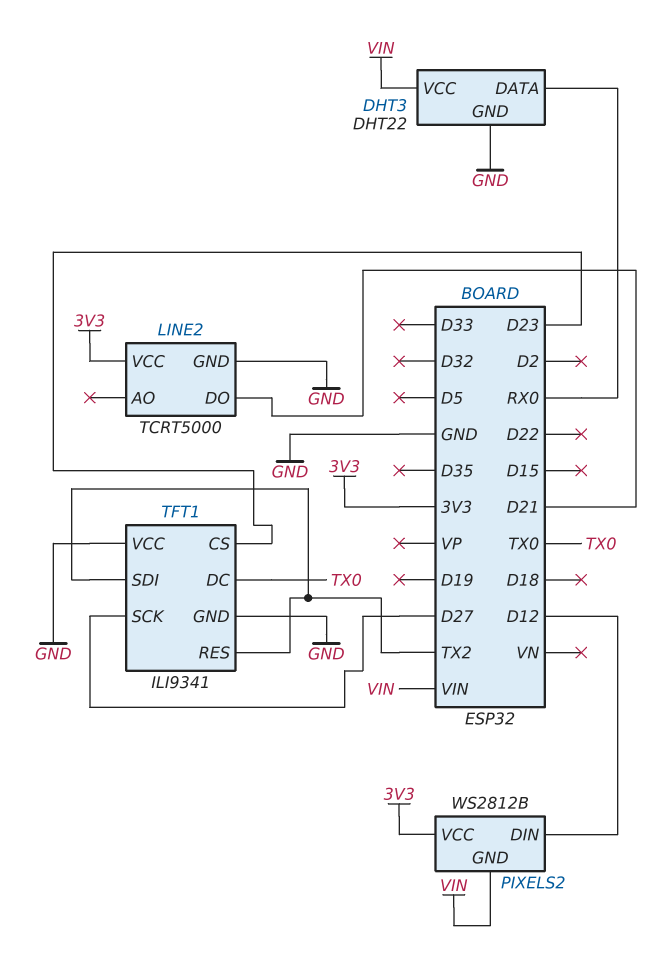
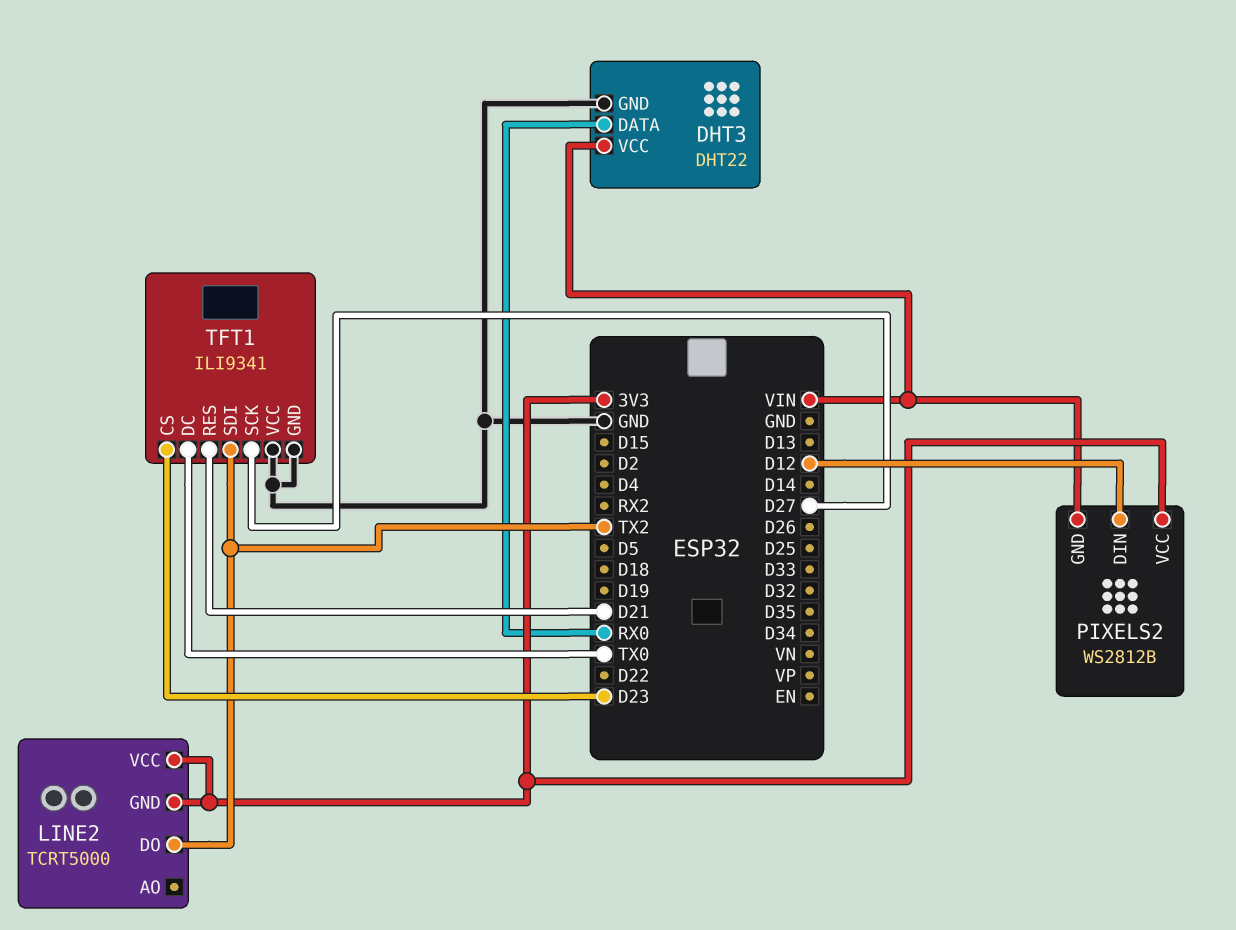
LINE2 pin DO: D21 -> TX2
LINE2 pin GND: GND -> 3V3
TFT1 pin RES: TX2 -> D21

